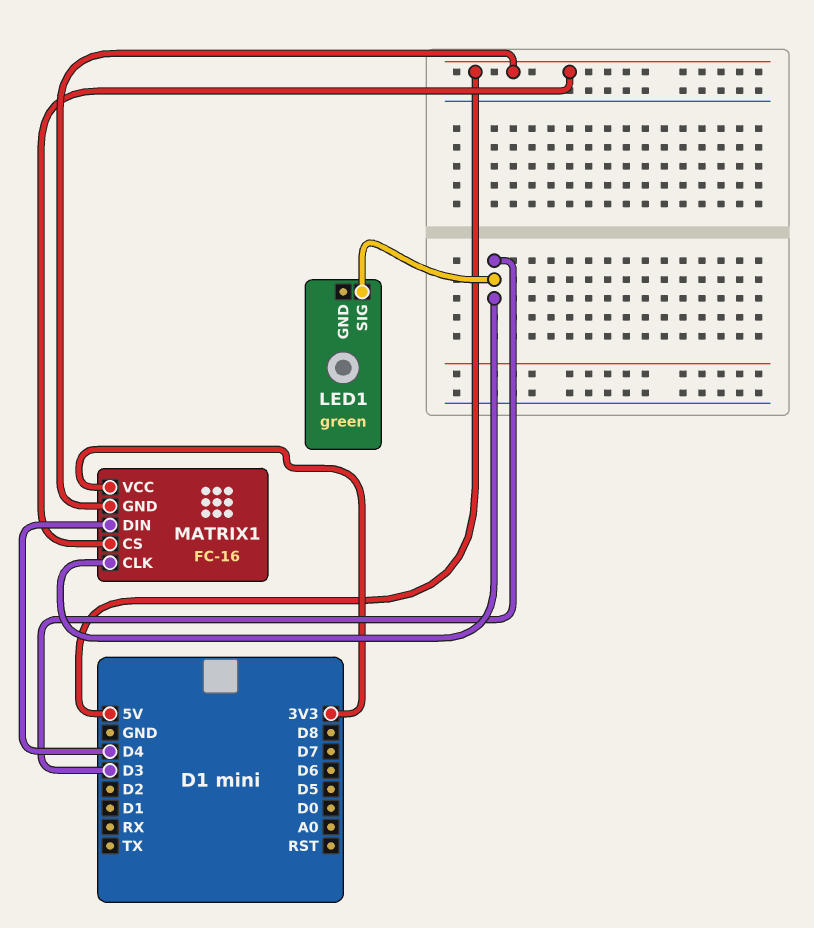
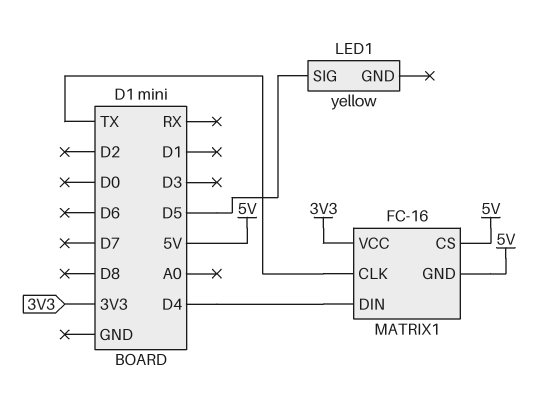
LED1: green -> yellow
LED1 pin SIG: D3 -> D5
MATRIX1 pin CLK: D3 -> TX

